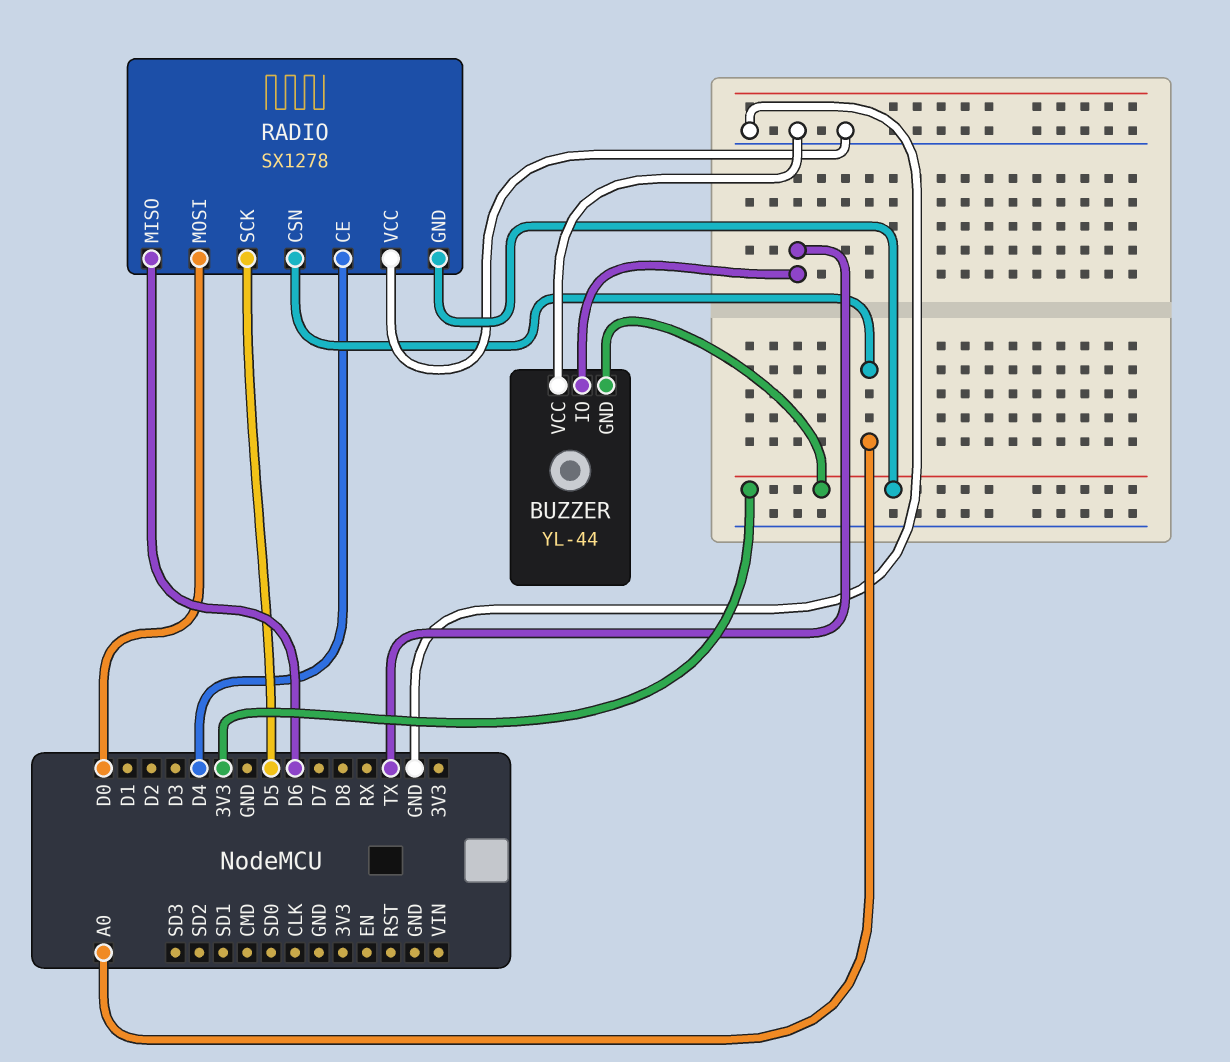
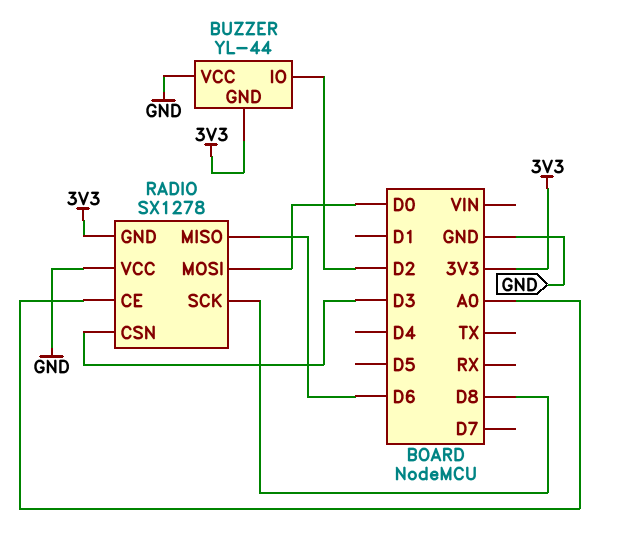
BUZZER pin IO: TX -> D2
RADIO pin CE: D4 -> A0
RADIO pin CSN: A0 -> D3
RADIO pin SCK: D5 -> D8

